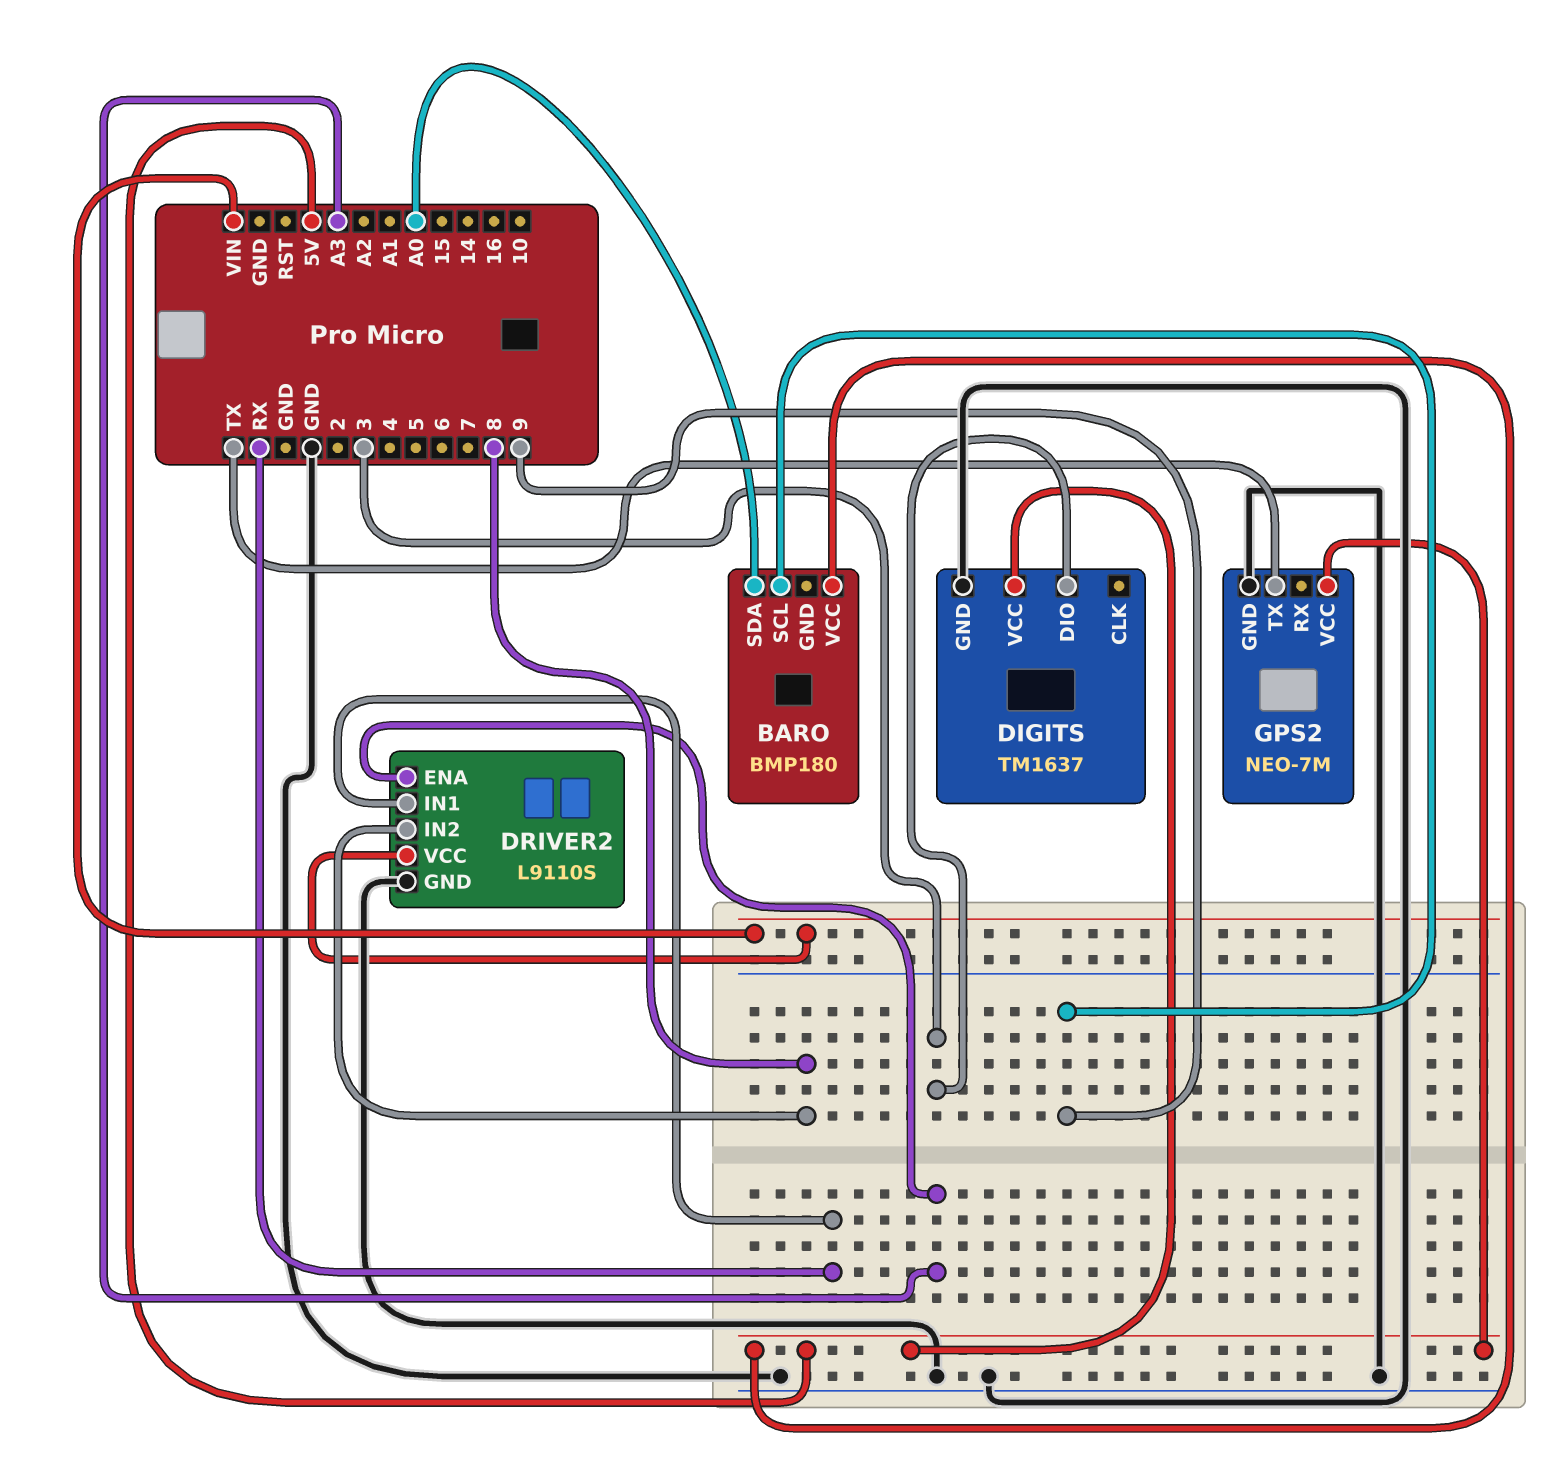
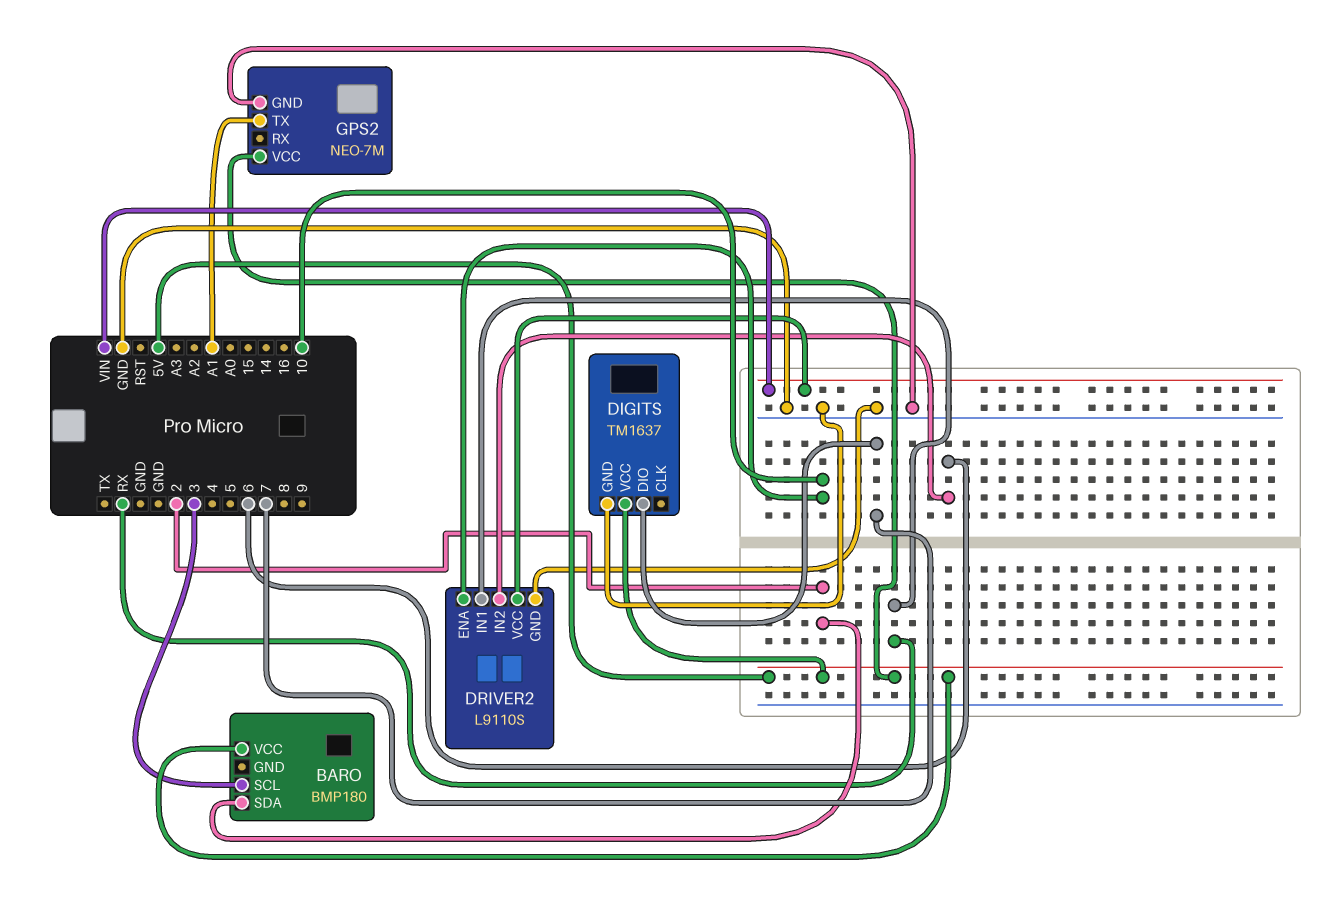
BARO pin SCL: 9 -> 3
BARO pin SDA: A0 -> 2
DIGITS pin DIO: 3 -> 7
DRIVER2 pin ENA: A3 -> 10
DRIVER2 pin IN2: 8 -> 6
GPS2 pin TX: TX -> A1

